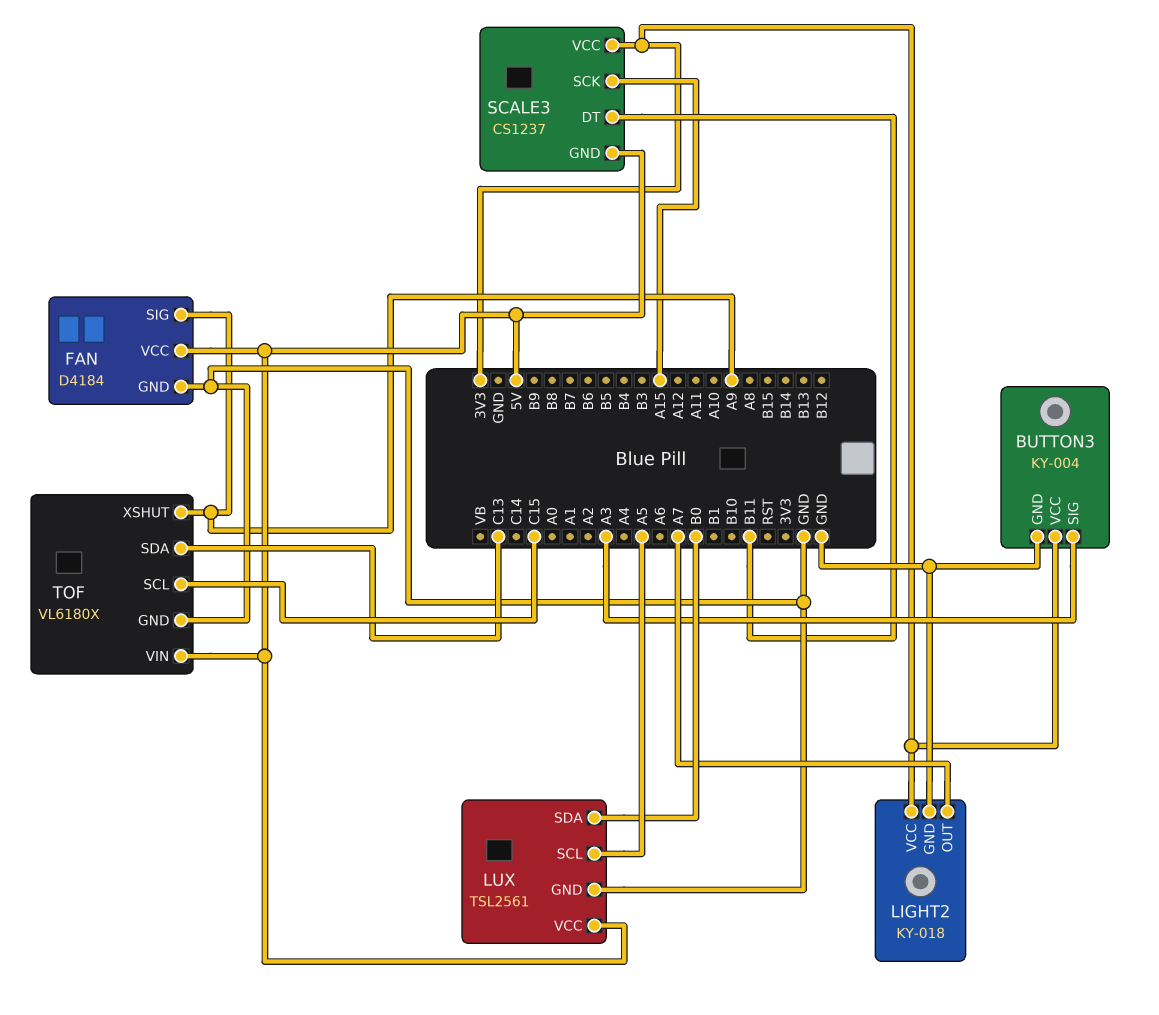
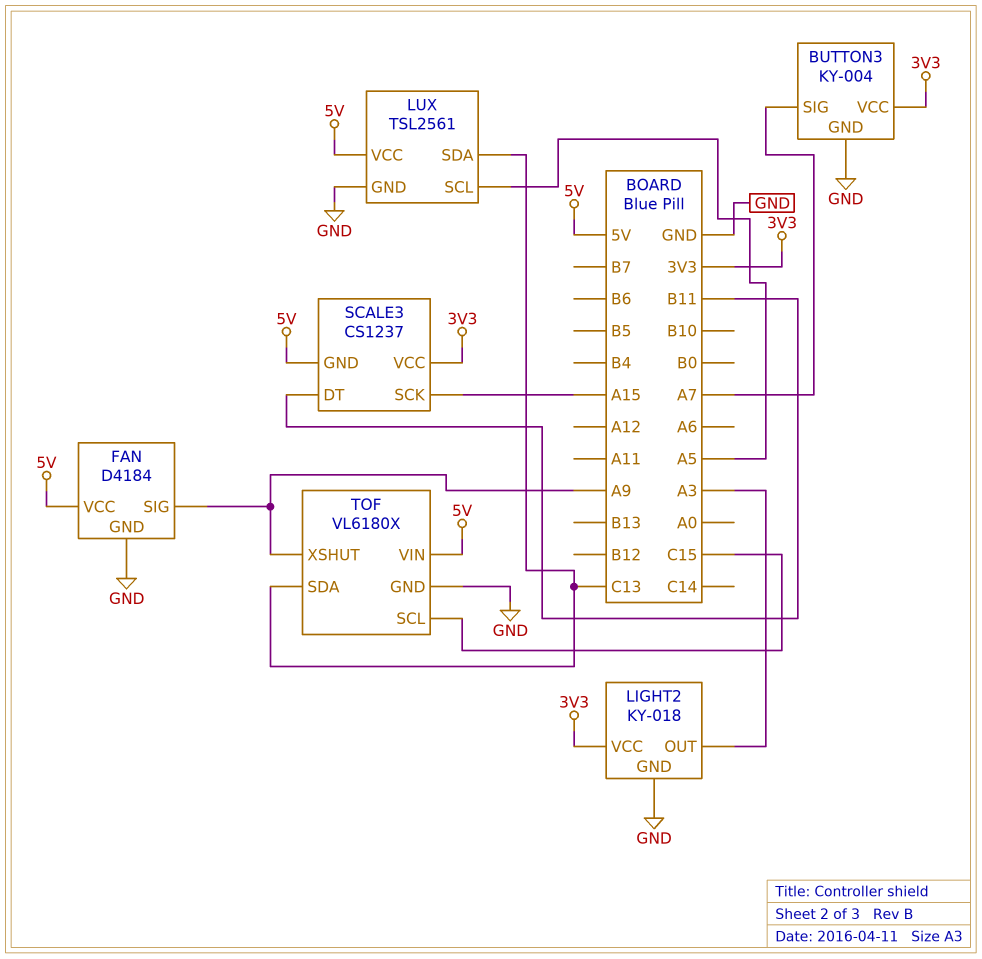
BUTTON3 pin SIG: A3 -> A7
LIGHT2 pin OUT: A7 -> A3
LUX pin SDA: B0 -> C13

